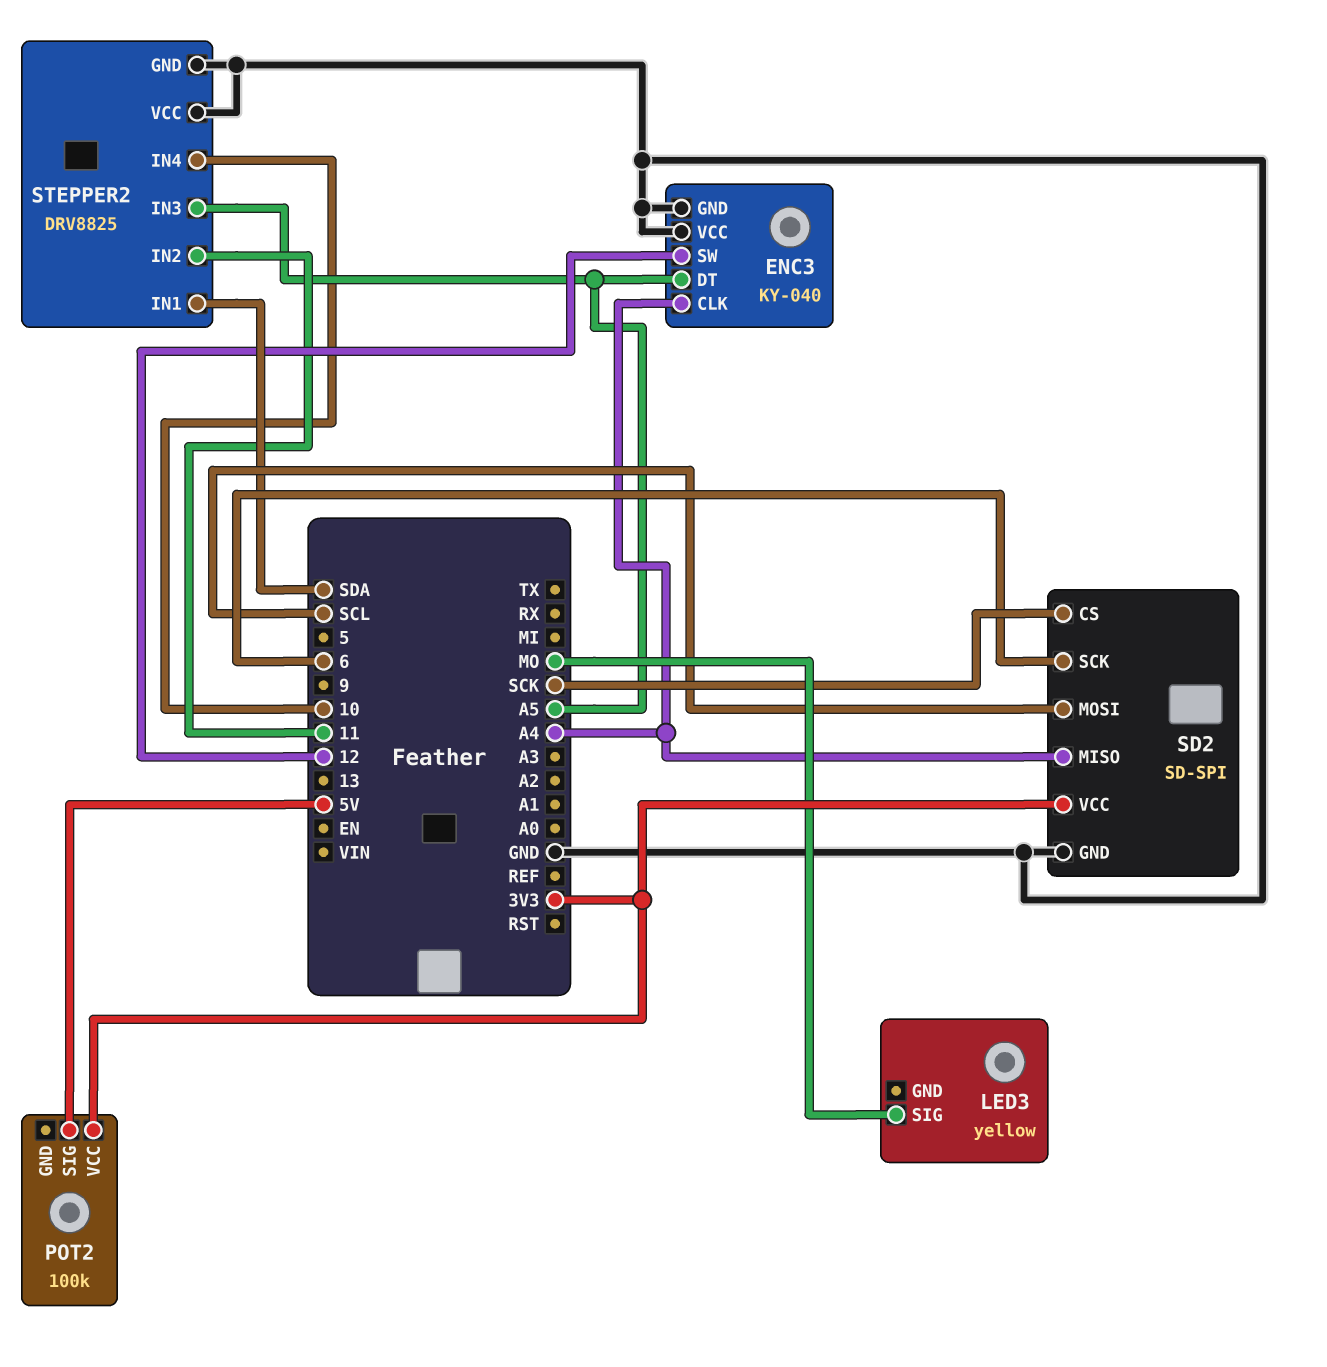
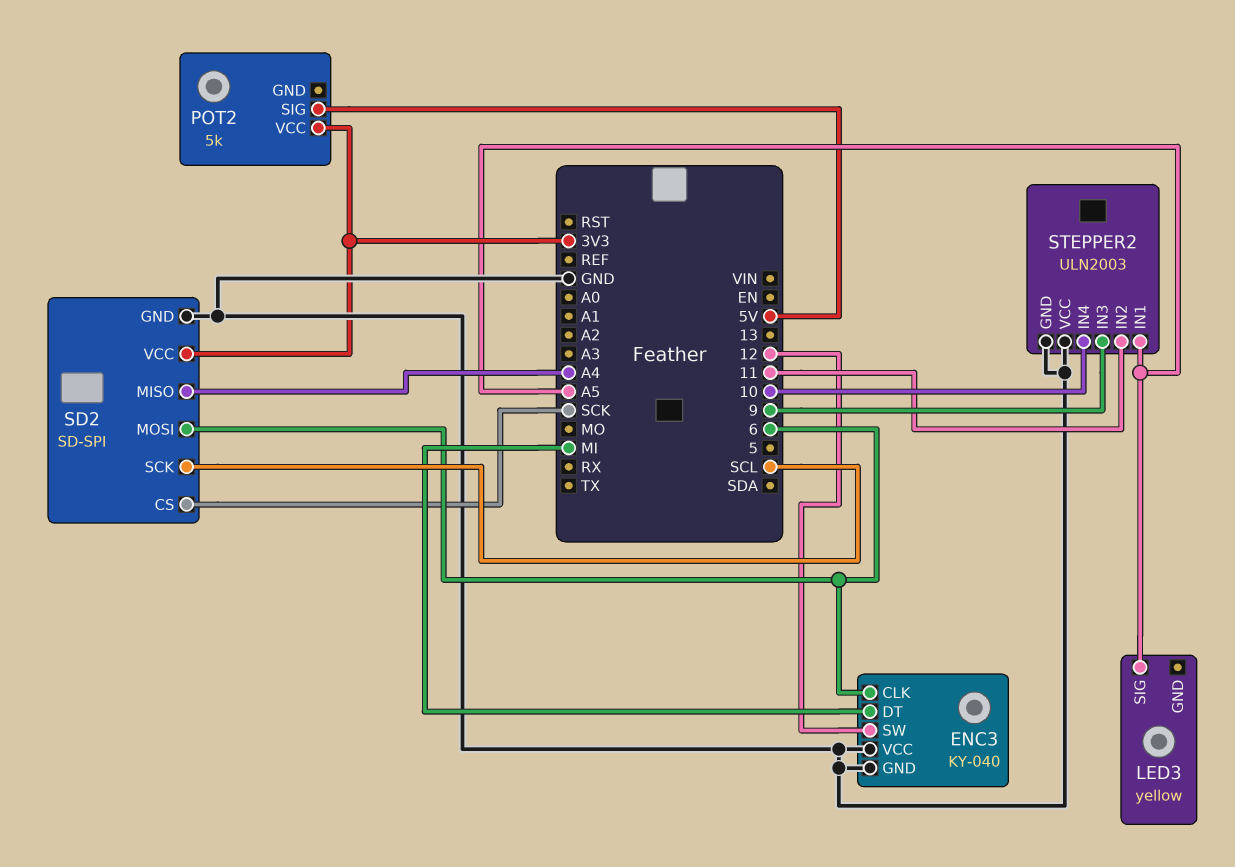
ENC3 pin CLK: A4 -> 6
ENC3 pin DT: A5 -> MI
LED3 pin SIG: MO -> A5
POT2: 100k -> 5k
SD2 pin MOSI: SCL -> 6
SD2 pin SCK: 6 -> SCL
STEPPER2: DRV8825 -> ULN2003
STEPPER2 pin IN1: SDA -> A5
STEPPER2 pin IN3: A5 -> 9

